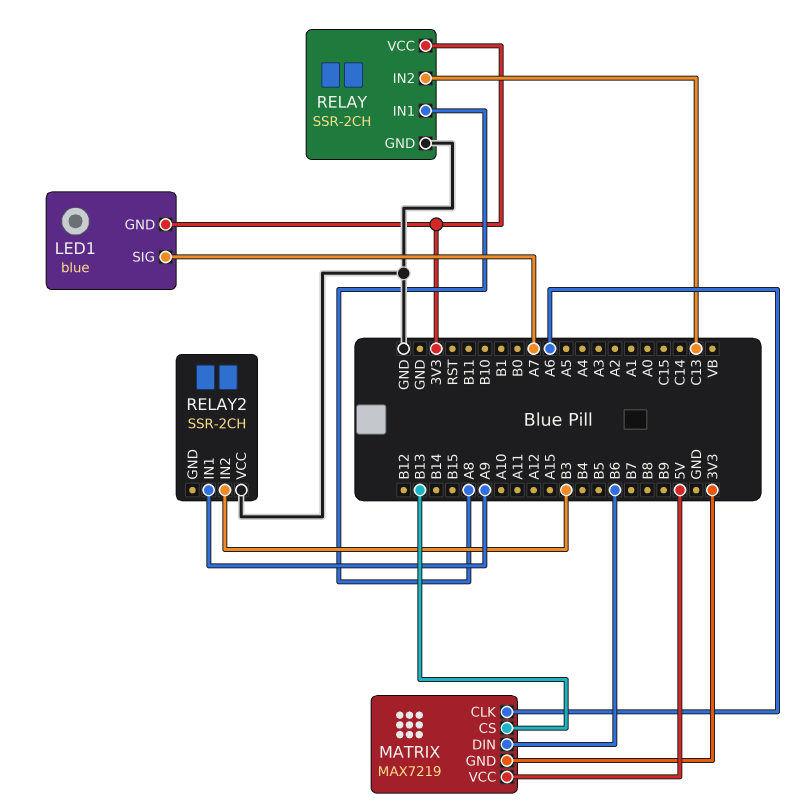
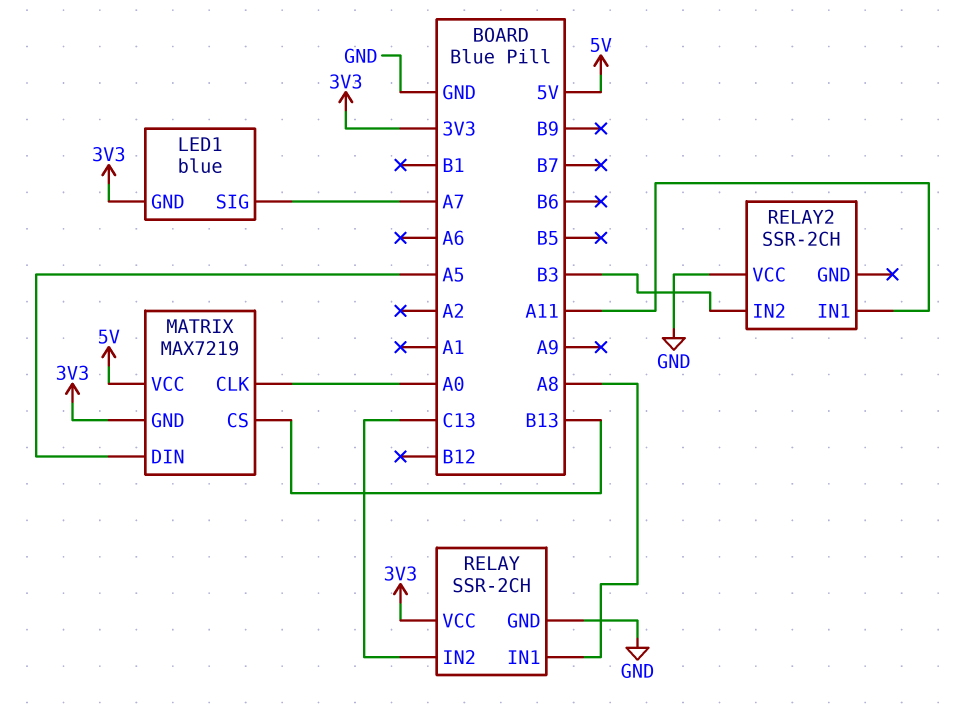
MATRIX pin CLK: A6 -> A0
MATRIX pin DIN: B6 -> A5
RELAY2 pin IN1: A9 -> A11

